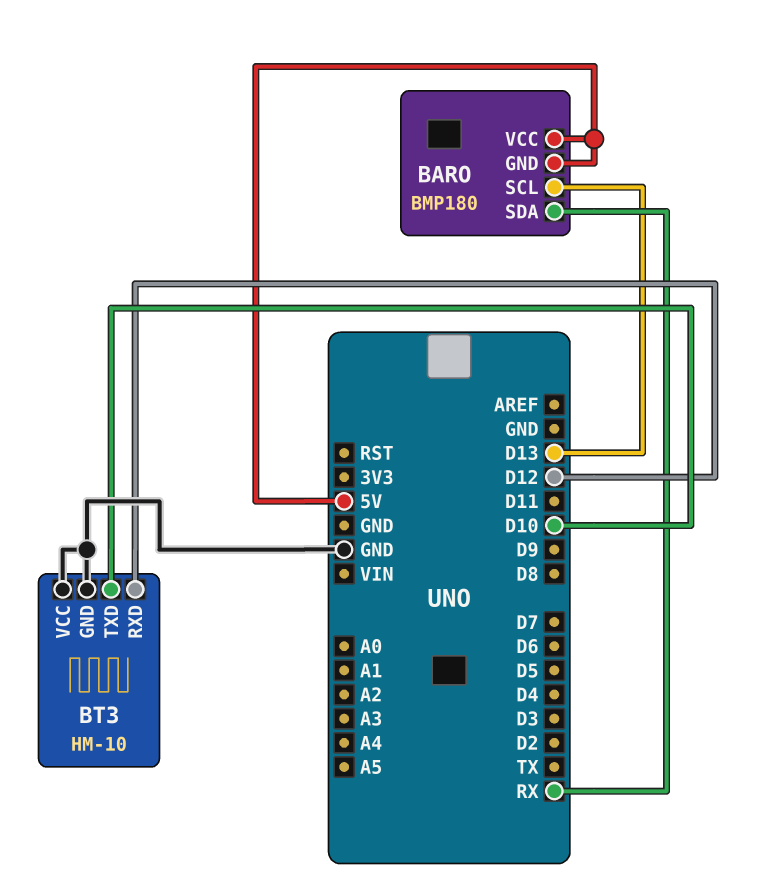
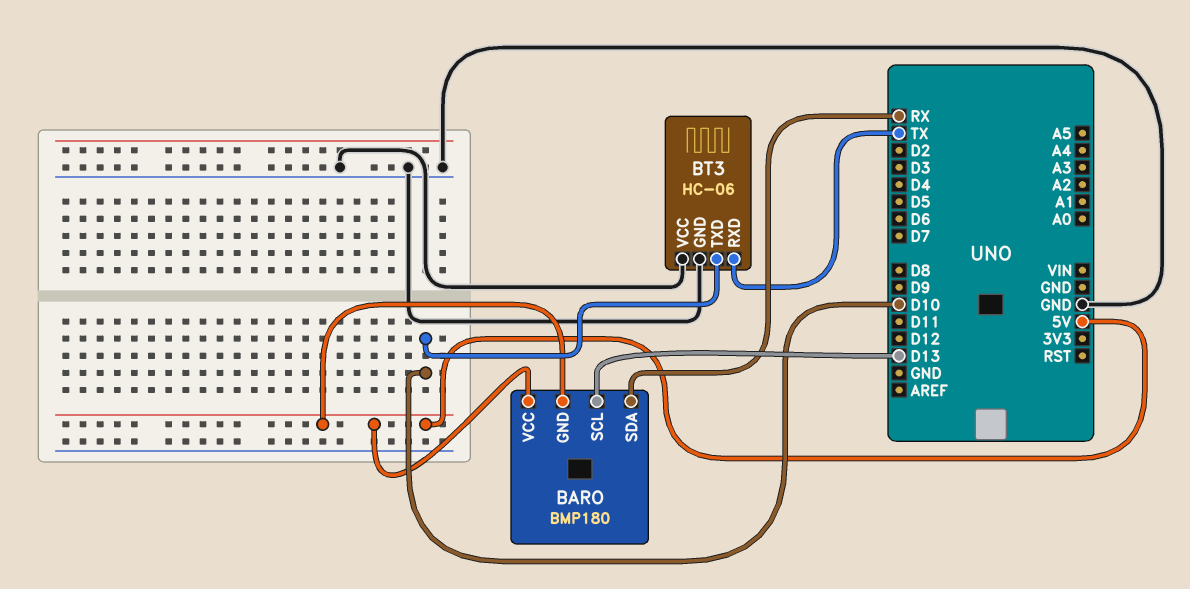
BT3: HM-10 -> HC-06
BT3 pin RXD: D12 -> TX

